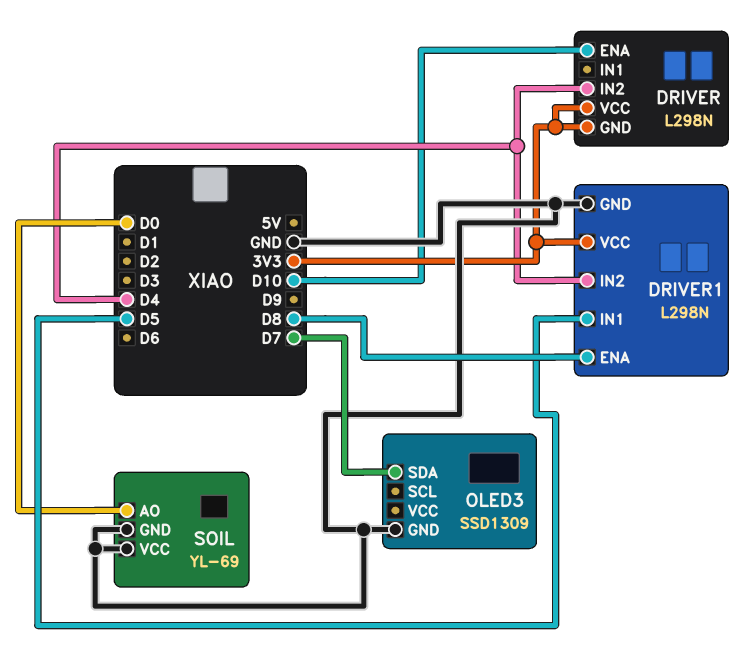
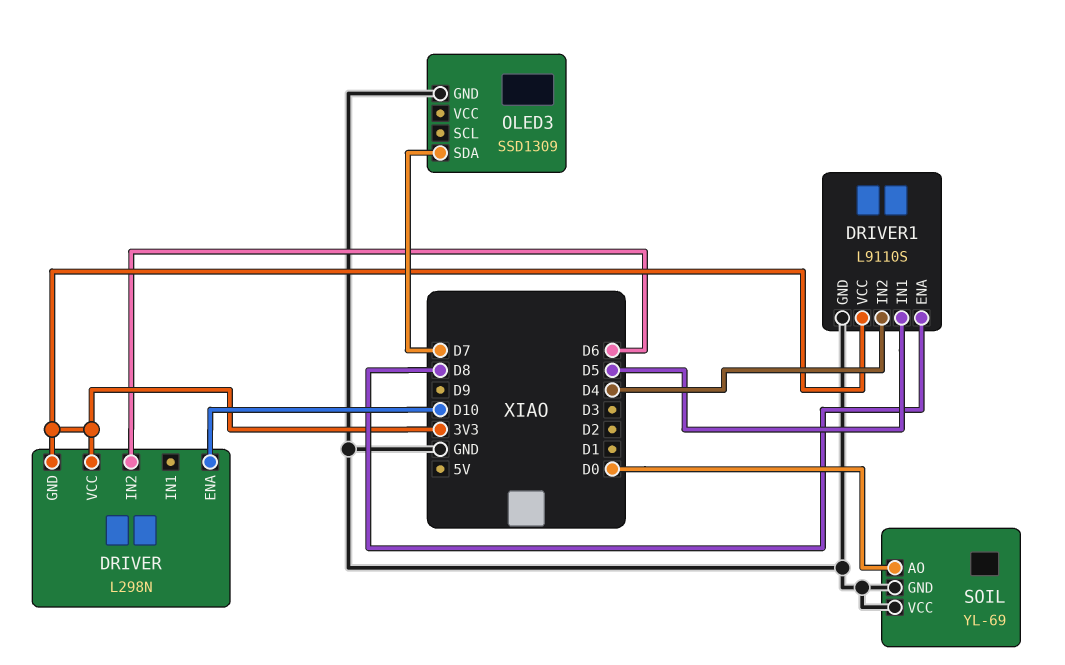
DRIVER pin IN2: D4 -> D6
DRIVER1: L298N -> L9110S

